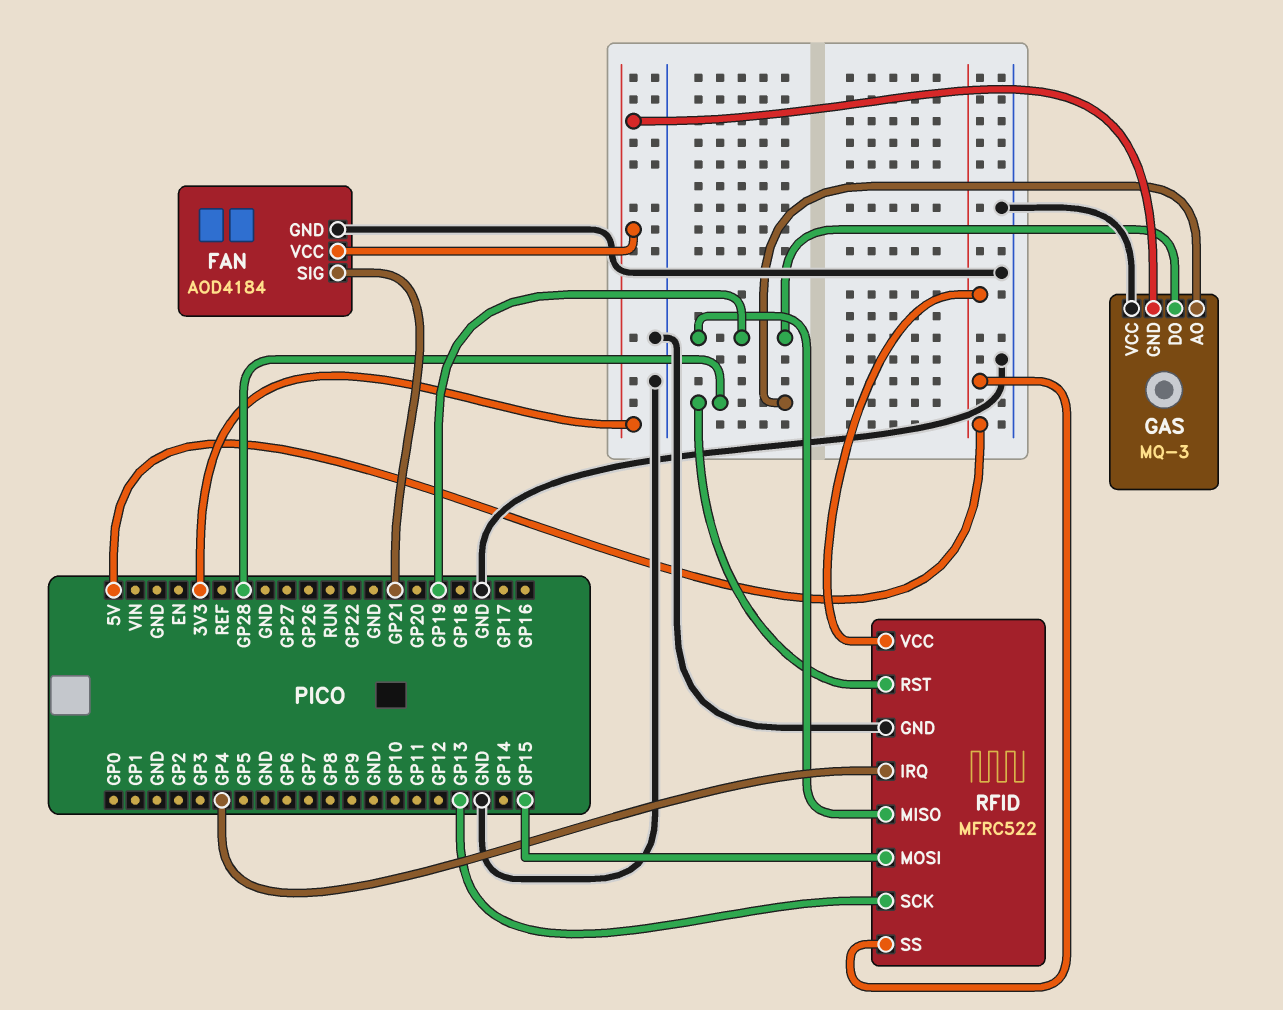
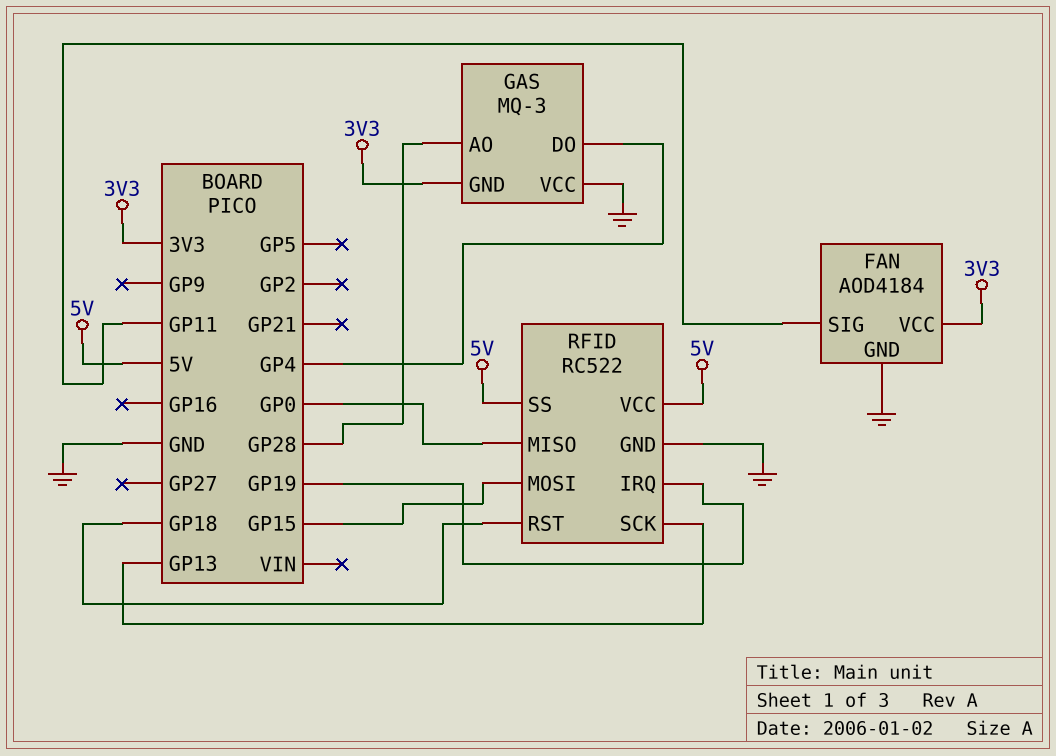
FAN pin SIG: GP21 -> GP11
GAS pin DO: GP19 -> GP4
RFID: MFRC522 -> RC522
RFID pin IRQ: GP4 -> GP19
RFID pin MISO: GP19 -> GP0
RFID pin RST: GP28 -> GP18

